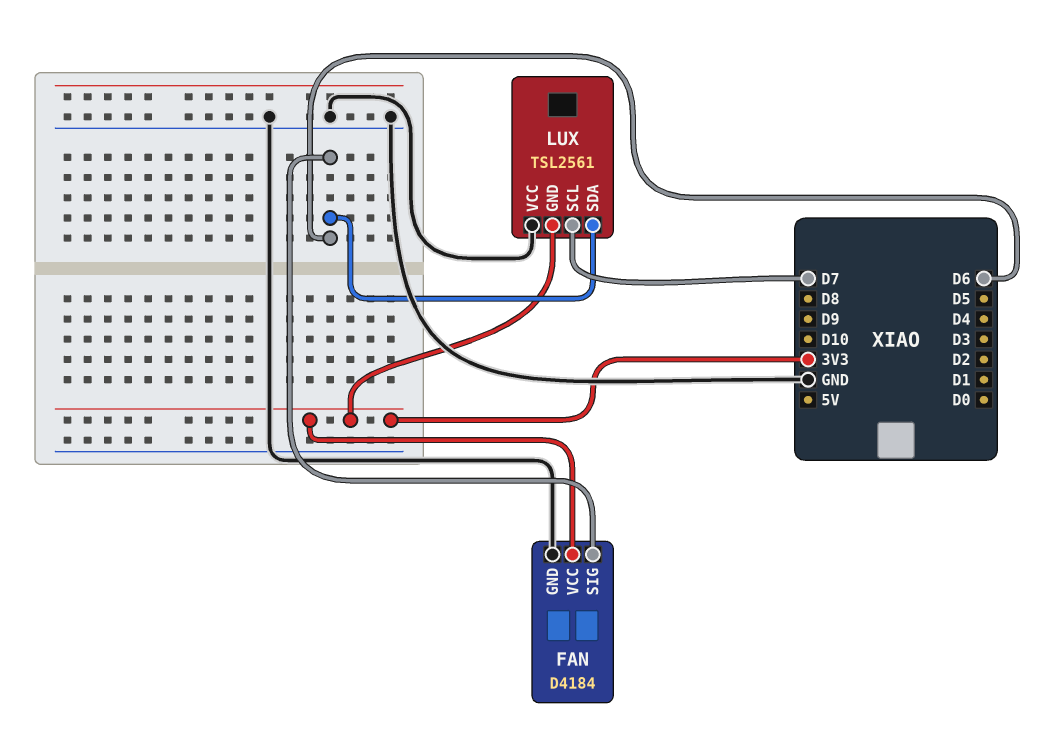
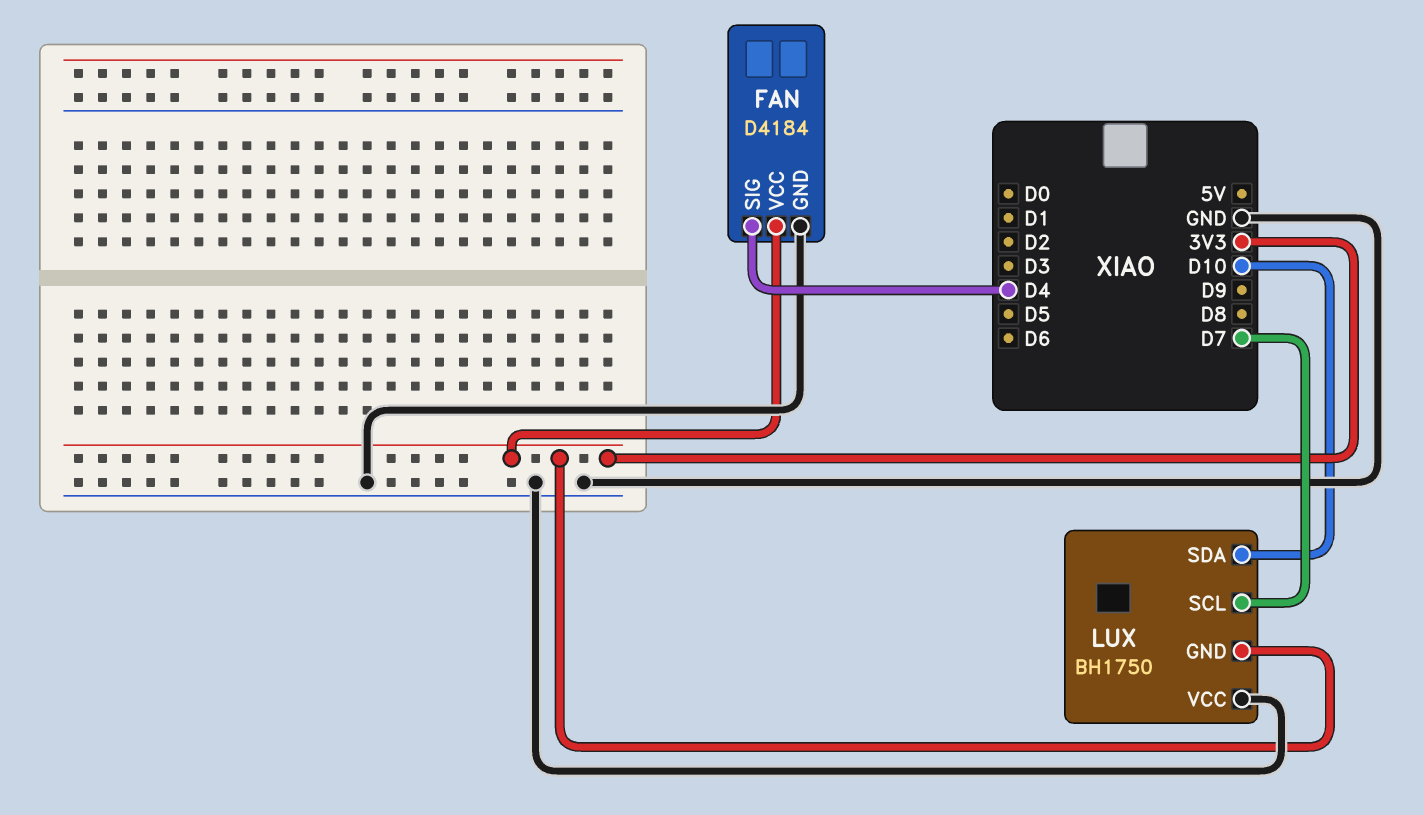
FAN pin SIG: D6 -> D4
LUX: TSL2561 -> BH1750
LUX pin SDA: D6 -> D10

